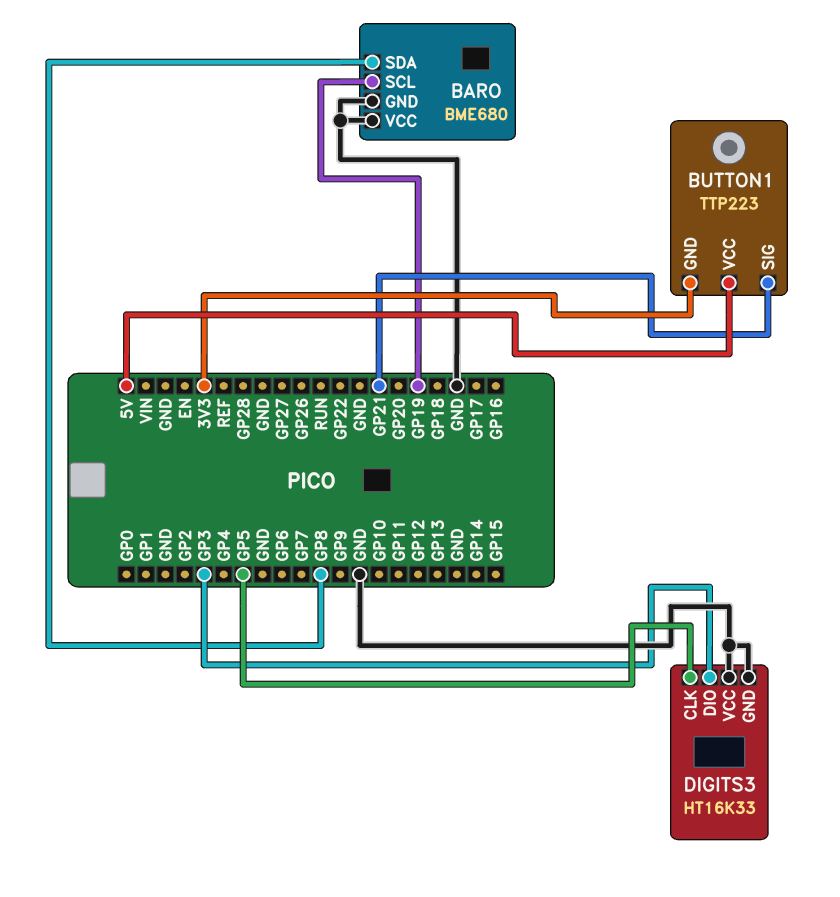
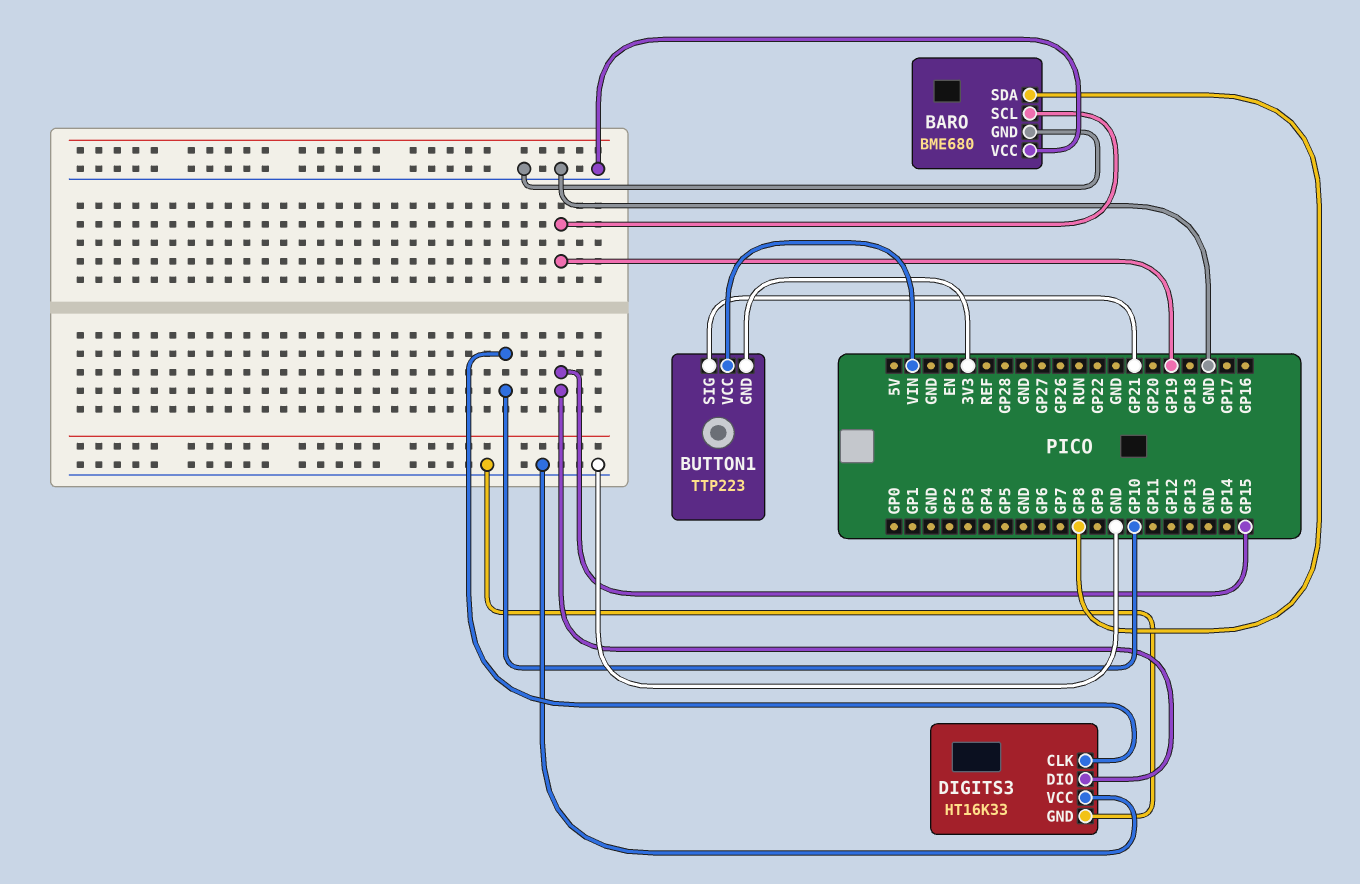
BUTTON1 pin VCC: 5V -> VIN
DIGITS3 pin CLK: GP5 -> GP10
DIGITS3 pin DIO: GP3 -> GP15

